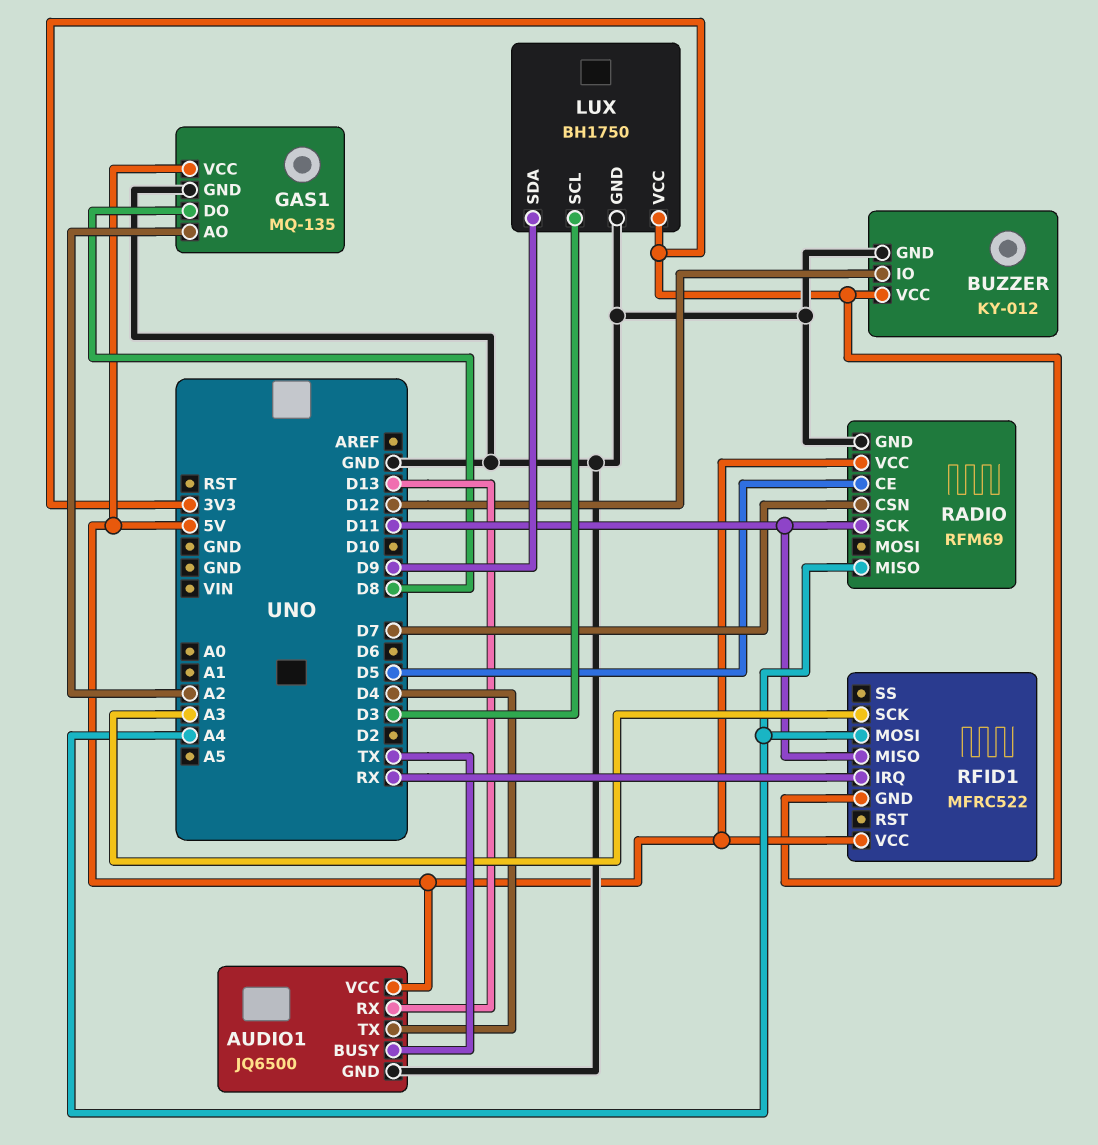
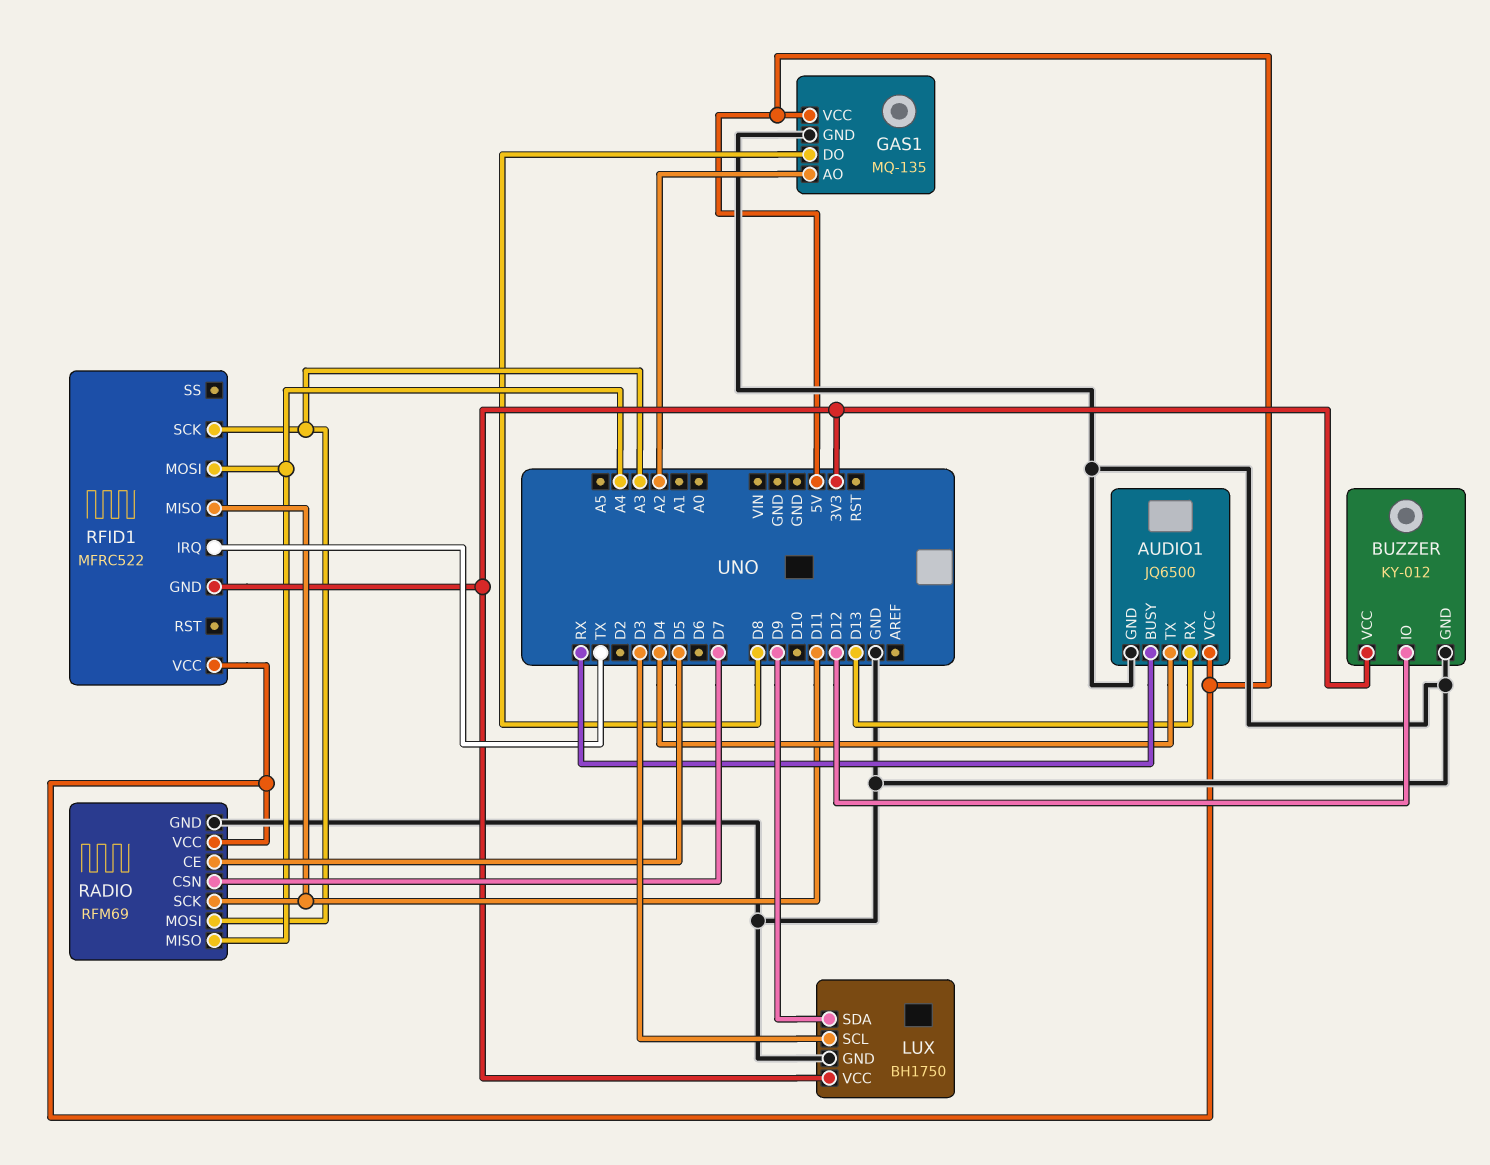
AUDIO1 pin BUSY: TX -> RX
RADIO pin MOSI: none -> A3
RFID1 pin IRQ: RX -> TX

